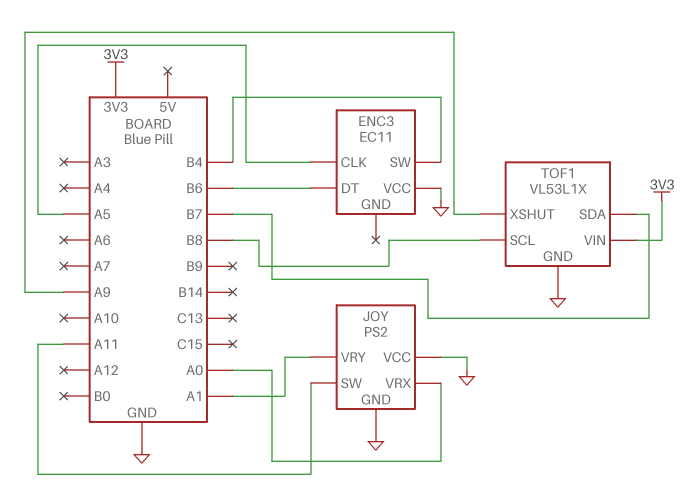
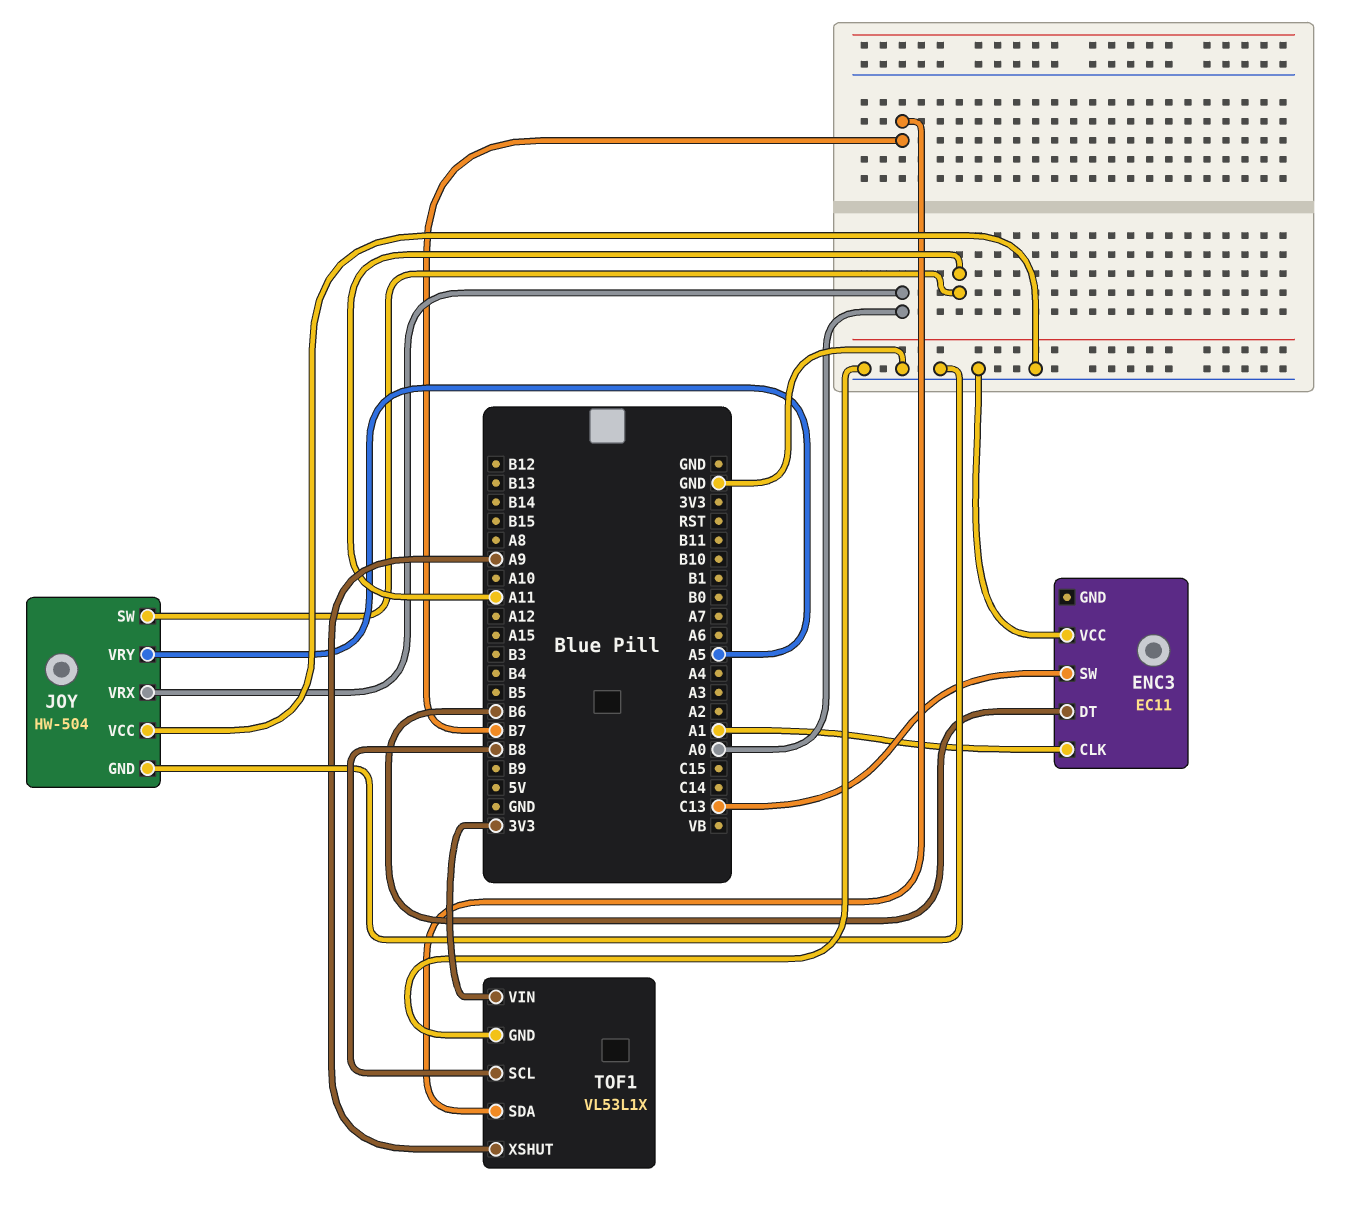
ENC3 pin CLK: A5 -> A1
ENC3 pin SW: B4 -> C13
JOY: PS2 -> HW-504
JOY pin VRY: A1 -> A5

